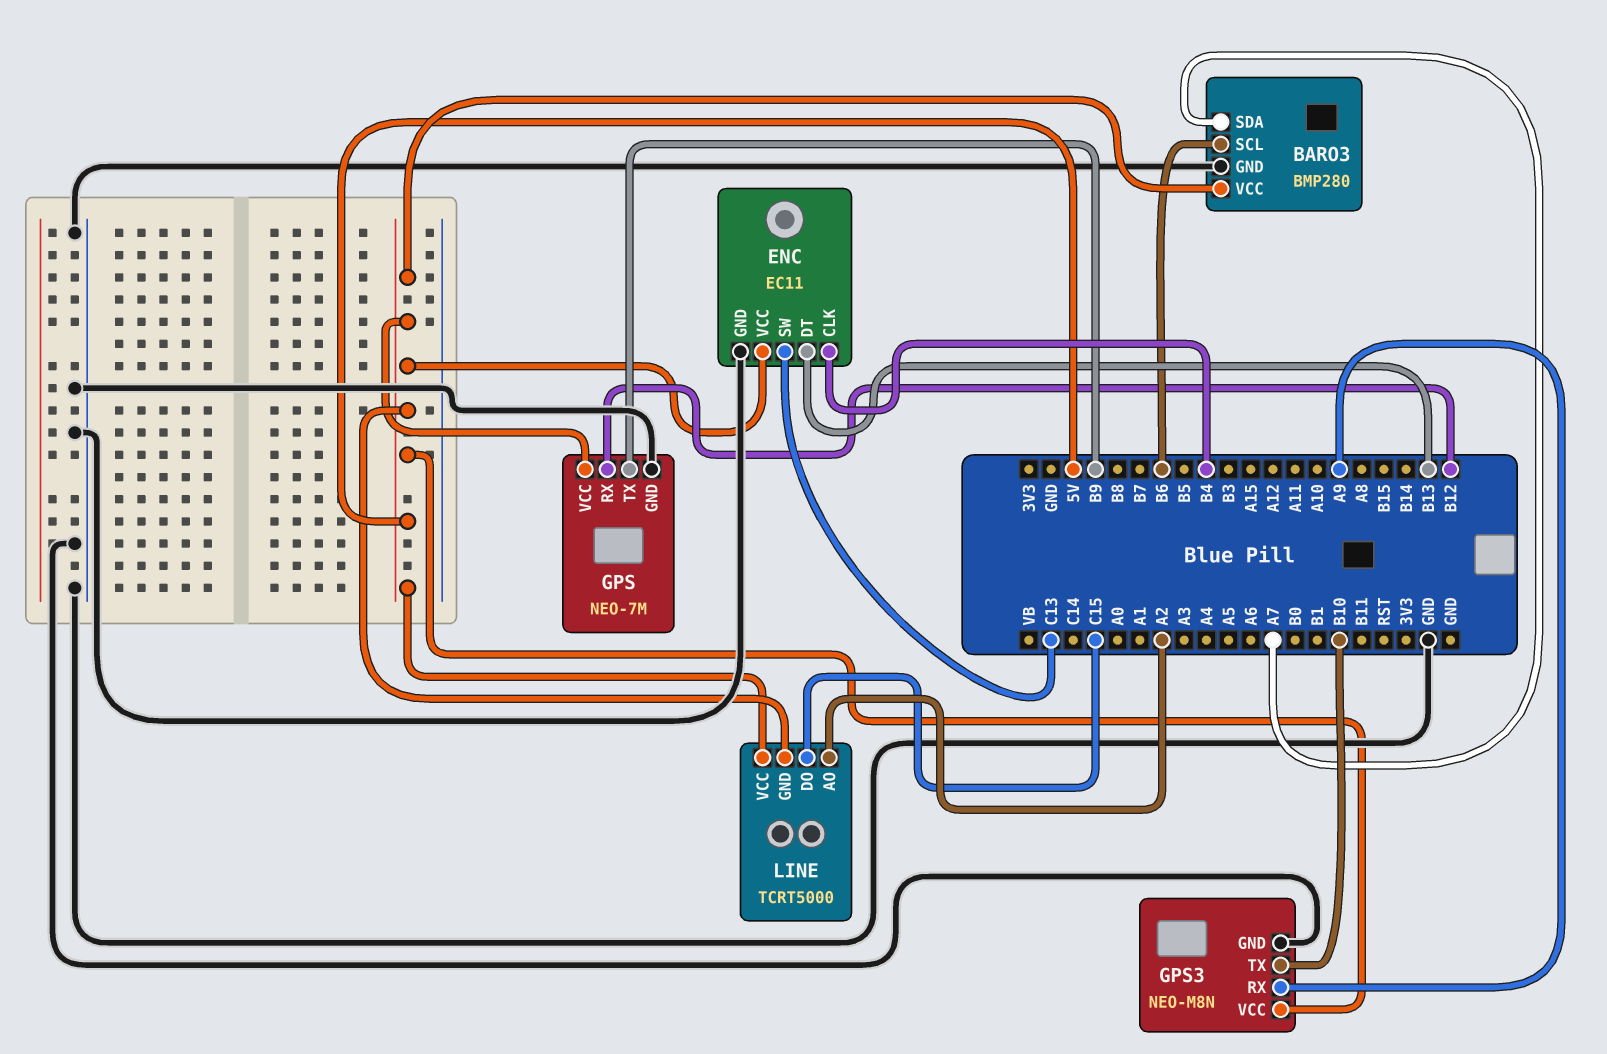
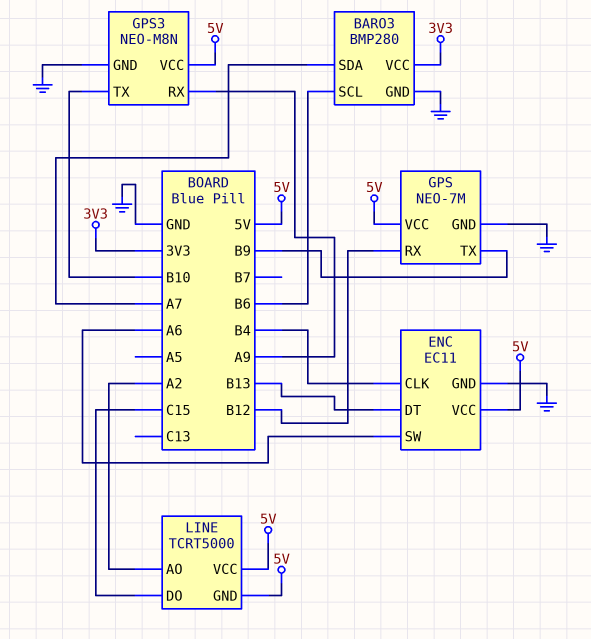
BARO3 pin VCC: 5V -> 3V3
ENC pin SW: C13 -> A6

